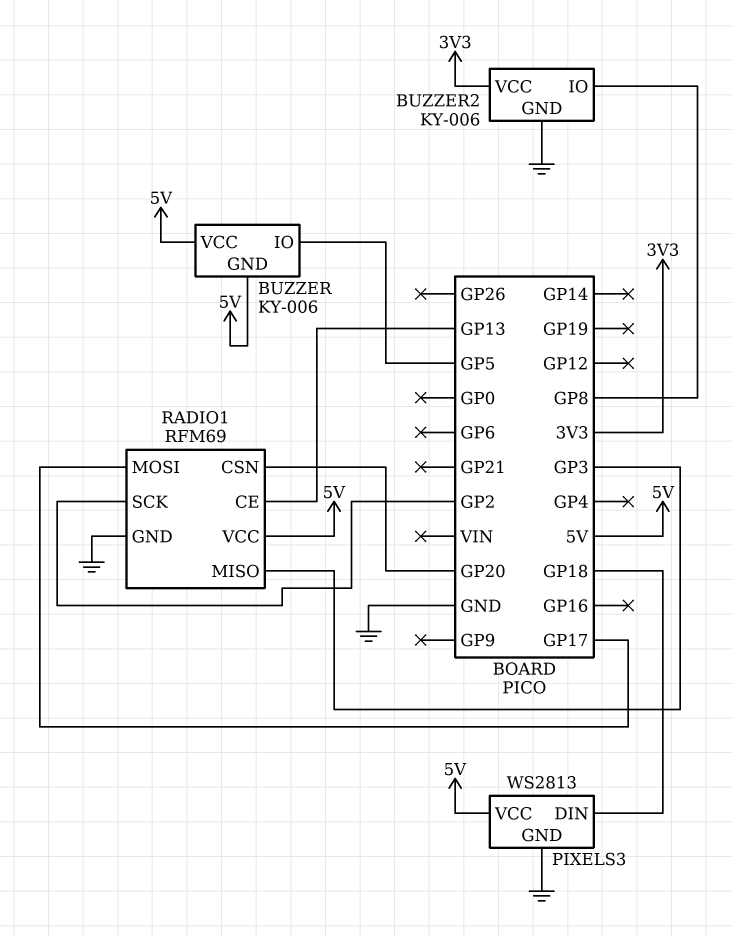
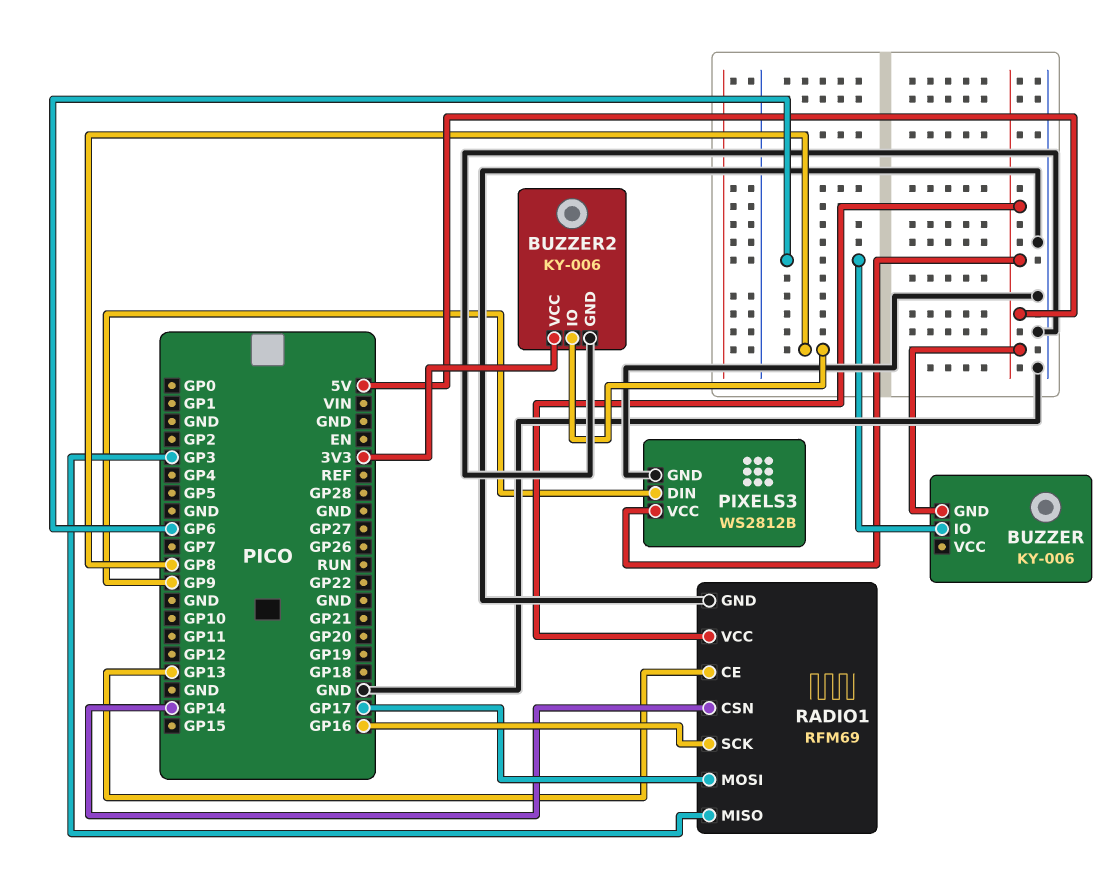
BUZZER pin IO: GP5 -> GP6
BUZZER pin VCC: 5V -> none
PIXELS3: WS2813 -> WS2812B
PIXELS3 pin DIN: GP18 -> GP9
RADIO1 pin CSN: GP20 -> GP14
RADIO1 pin SCK: GP2 -> GP16

